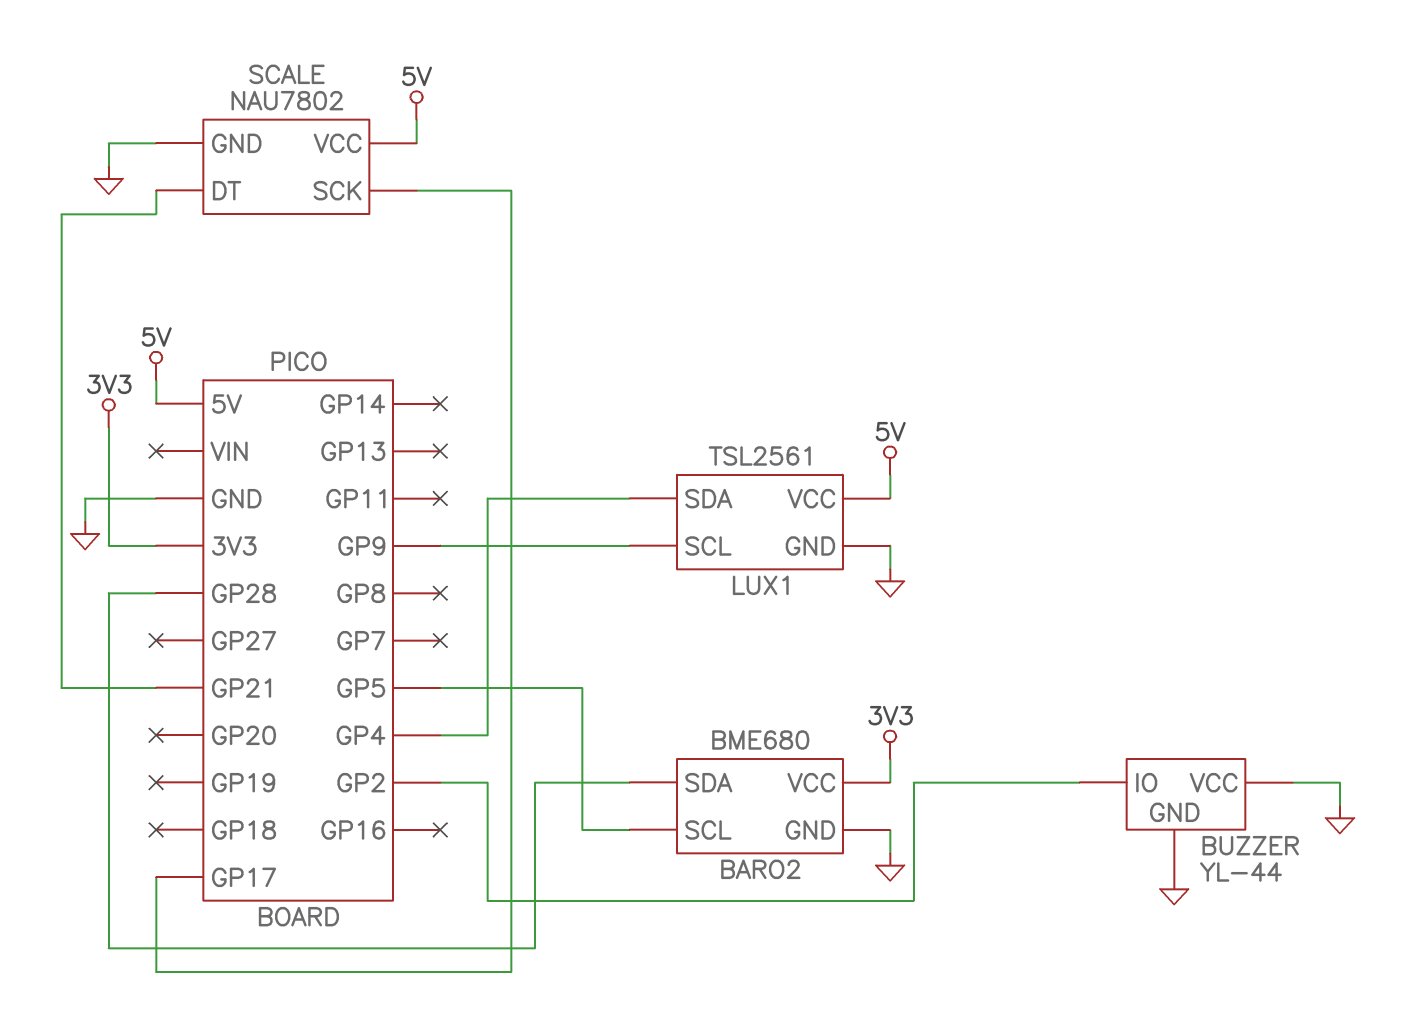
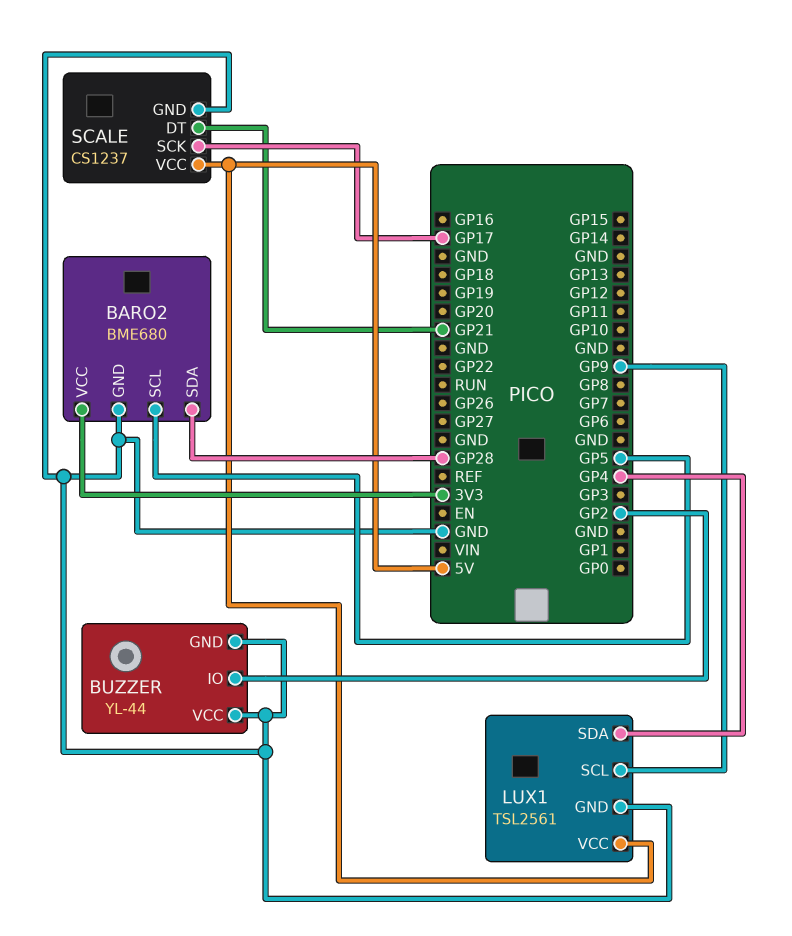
SCALE: NAU7802 -> CS1237

